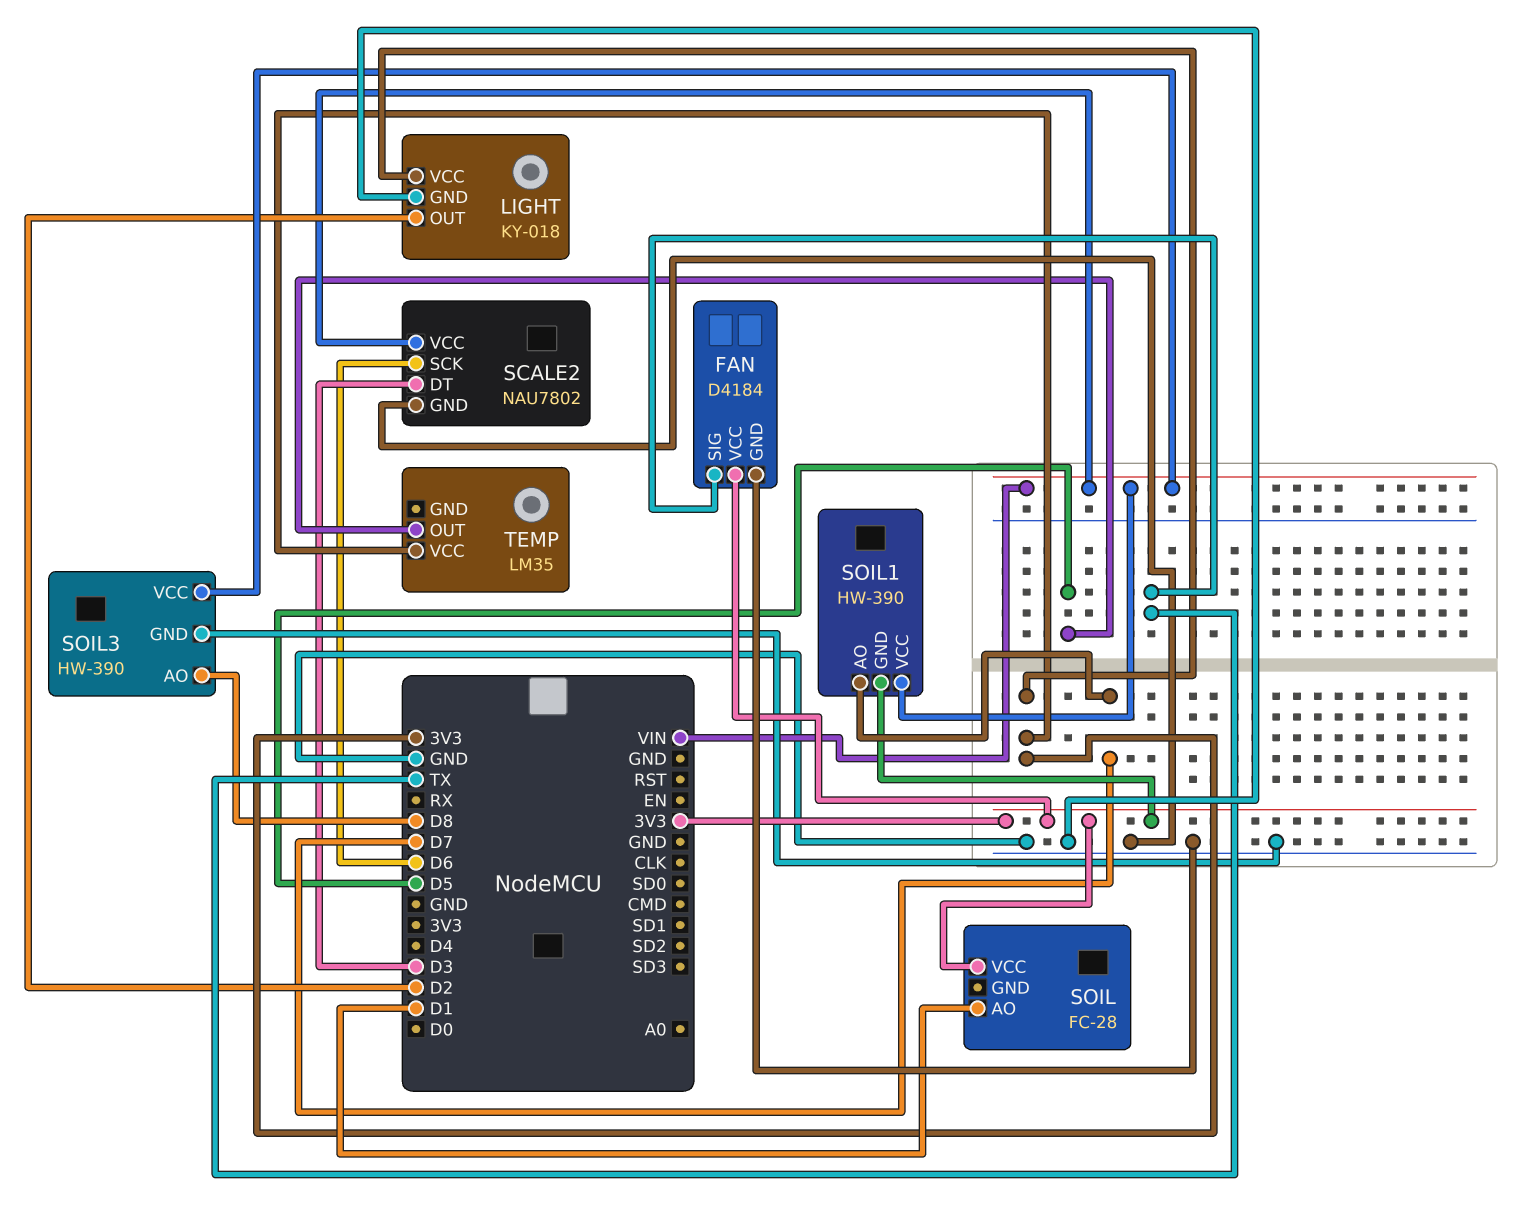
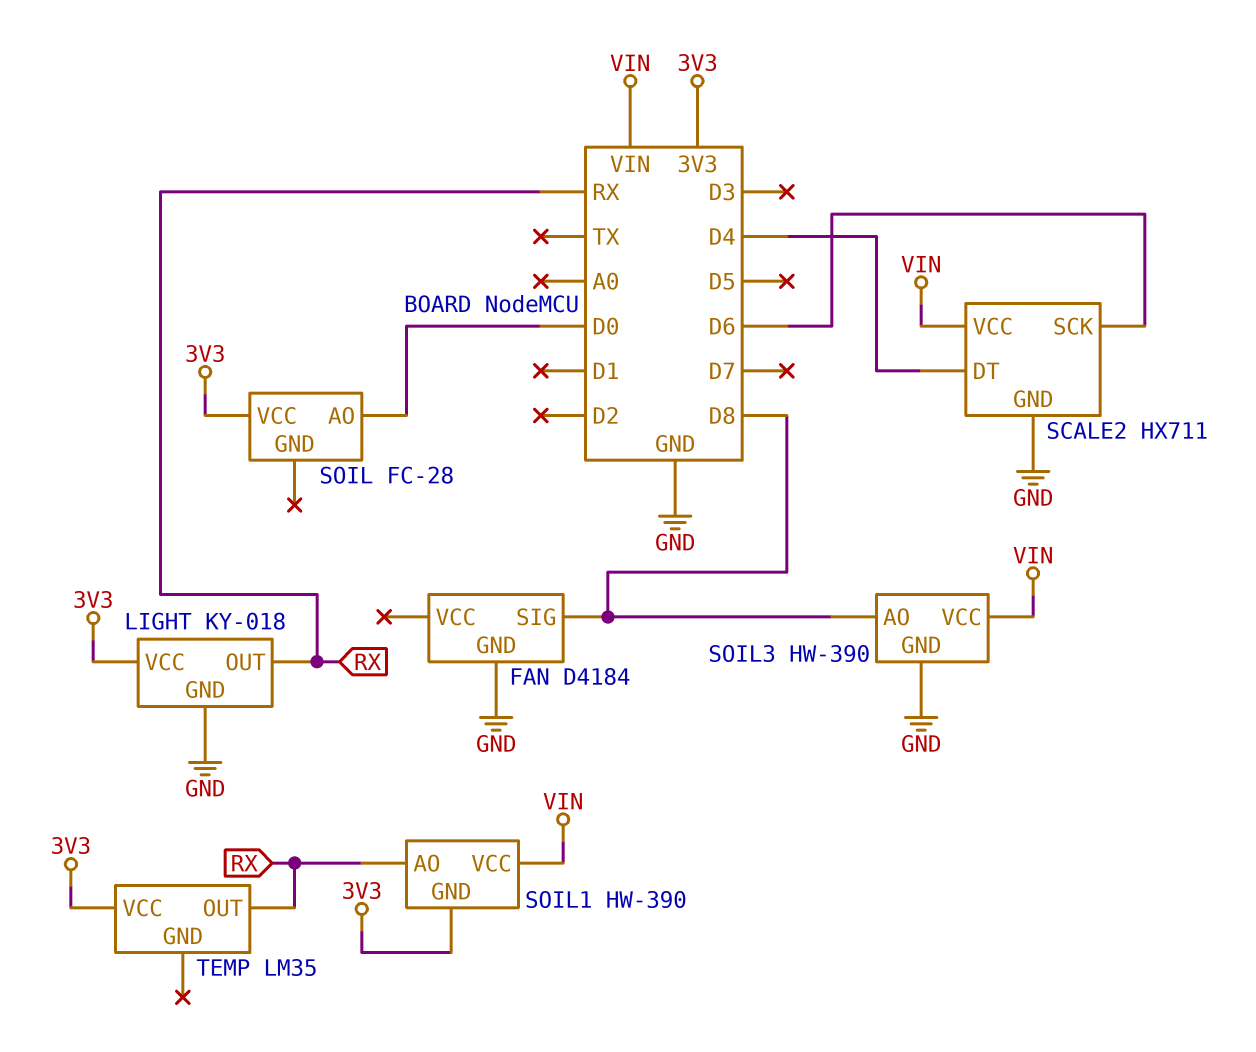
FAN pin SIG: TX -> D8
FAN pin VCC: 3V3 -> none
LIGHT pin OUT: D2 -> RX
SCALE2: NAU7802 -> HX711
SCALE2 pin DT: D3 -> D4
SOIL pin AO: D1 -> D0
SOIL1 pin AO: D7 -> RX
TEMP pin OUT: D5 -> RX

